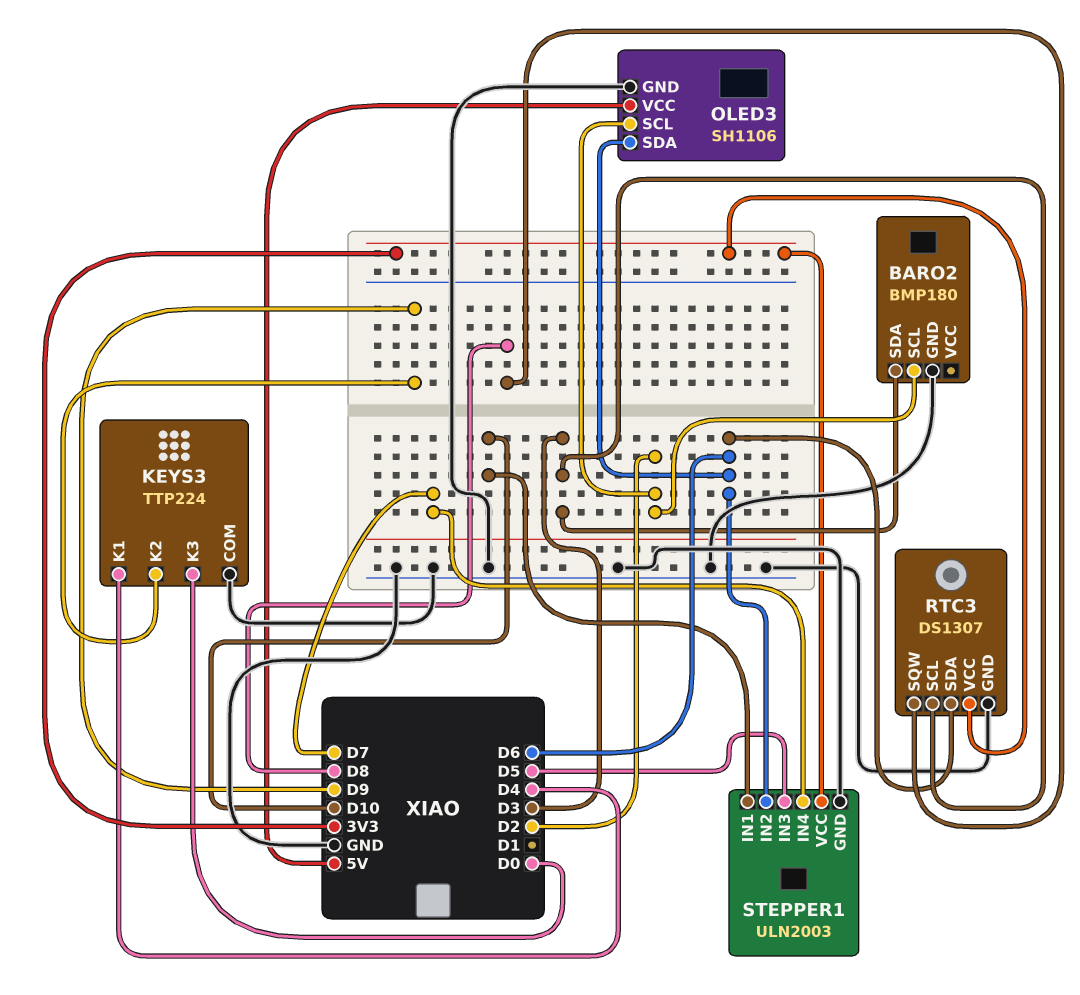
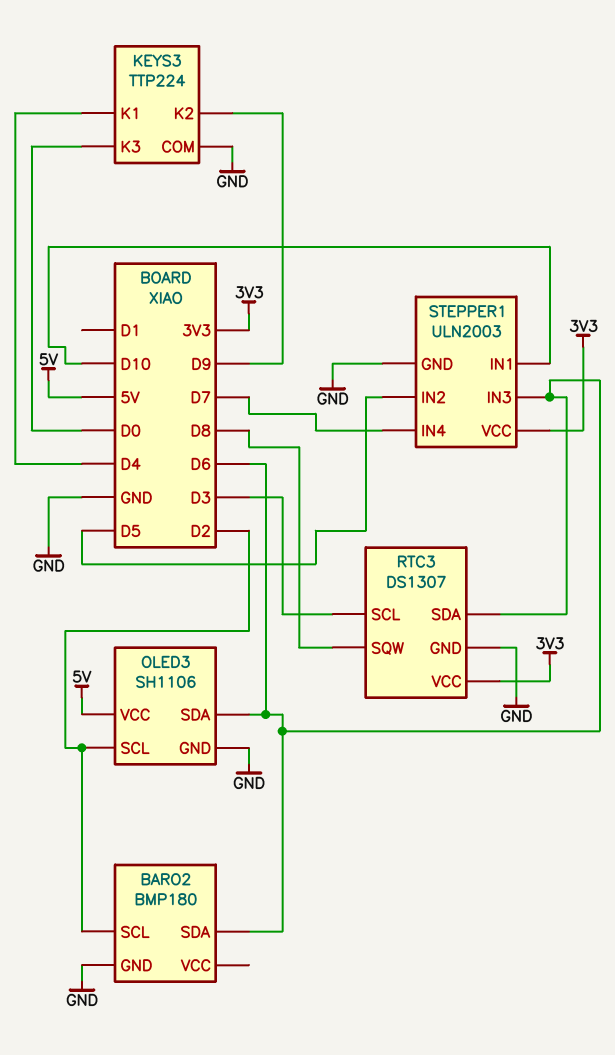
BARO2 pin SDA: D3 -> D6
STEPPER1 pin IN2: D6 -> D5
STEPPER1 pin IN3: D5 -> D6

